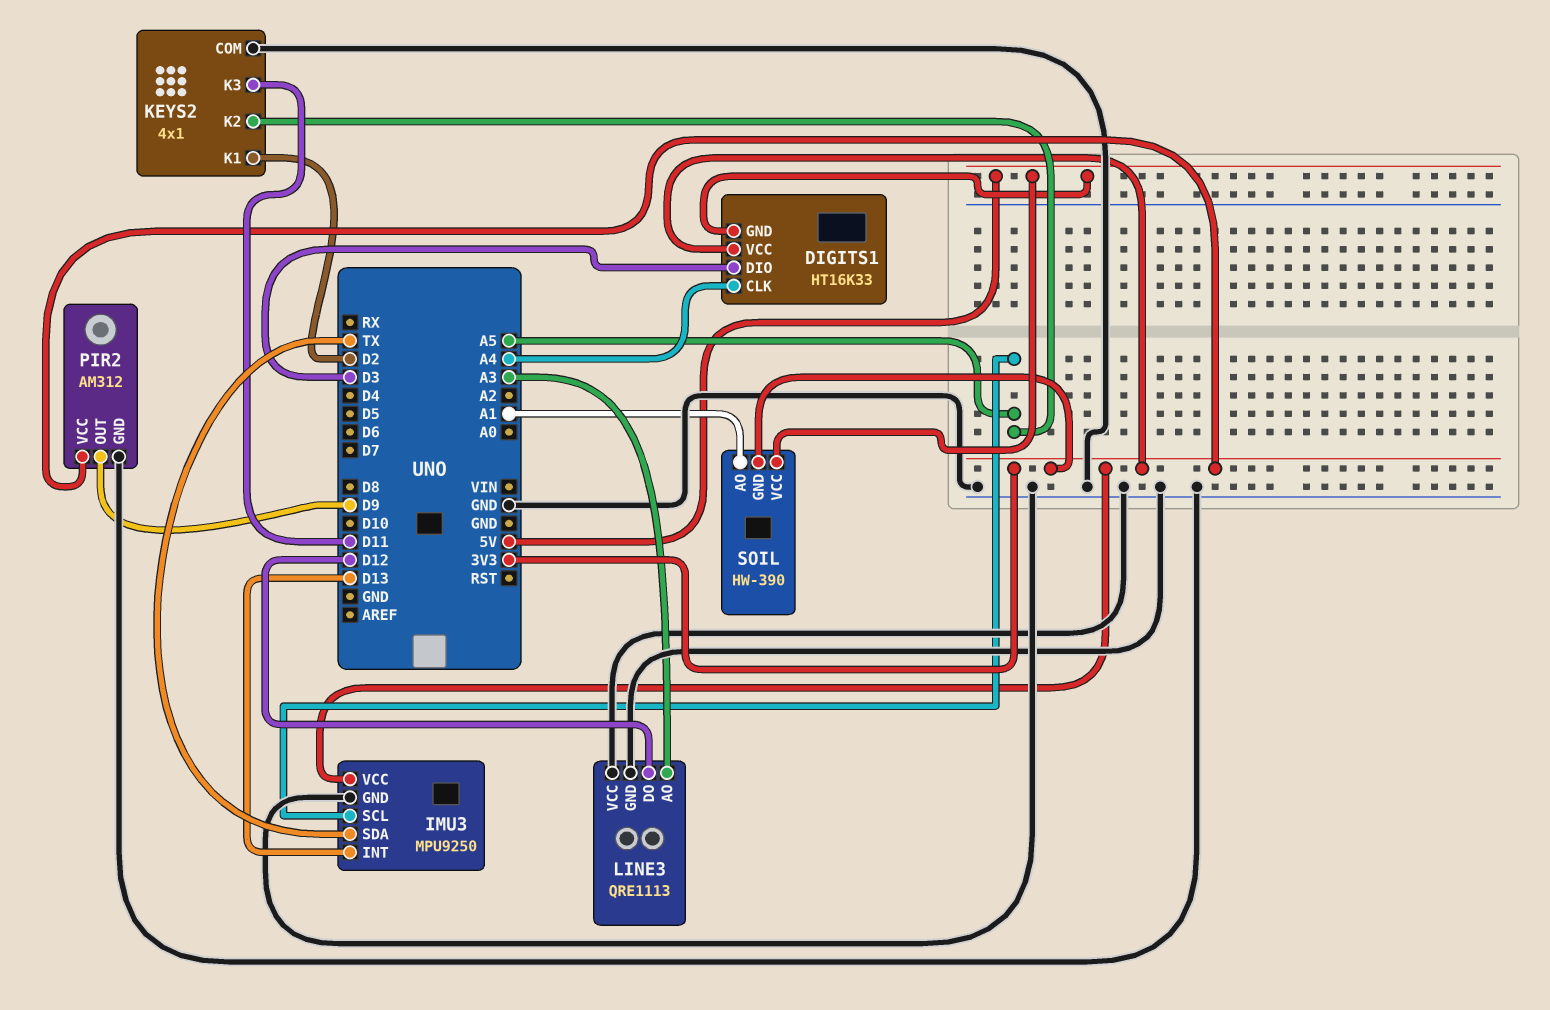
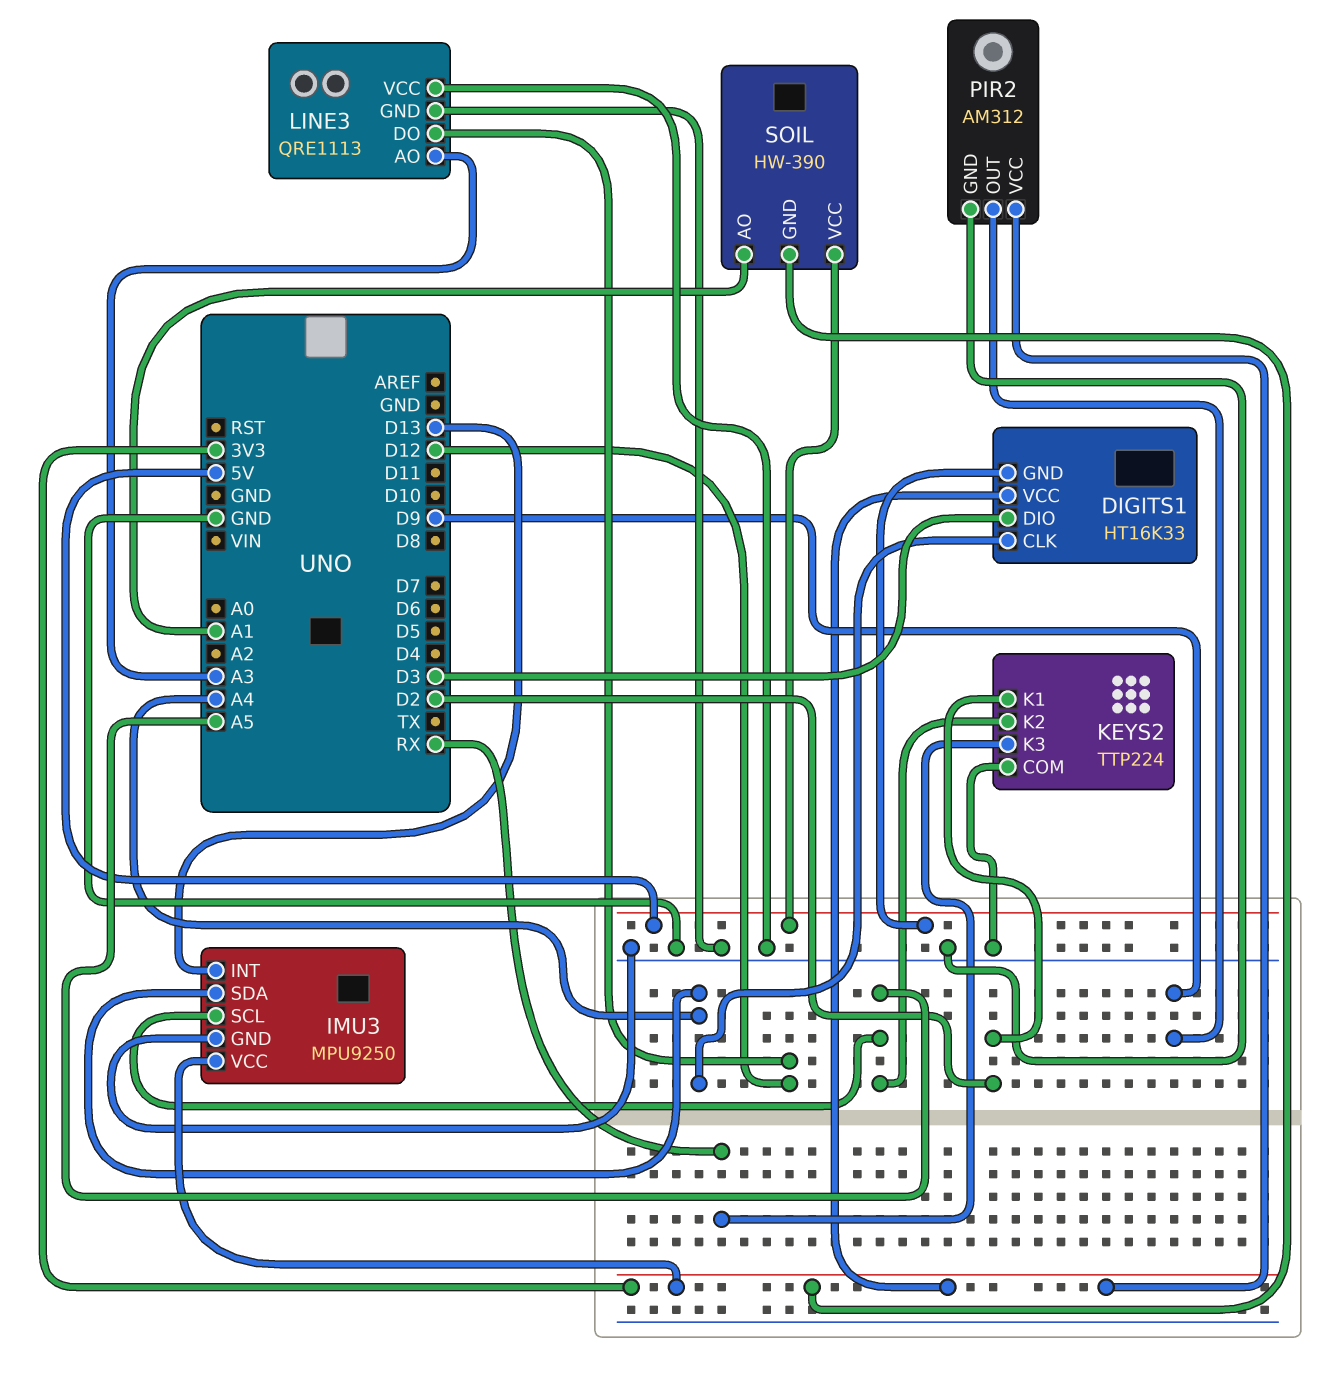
IMU3 pin SDA: TX -> A4
KEYS2: 4x1 -> TTP224
KEYS2 pin K3: D11 -> RX

